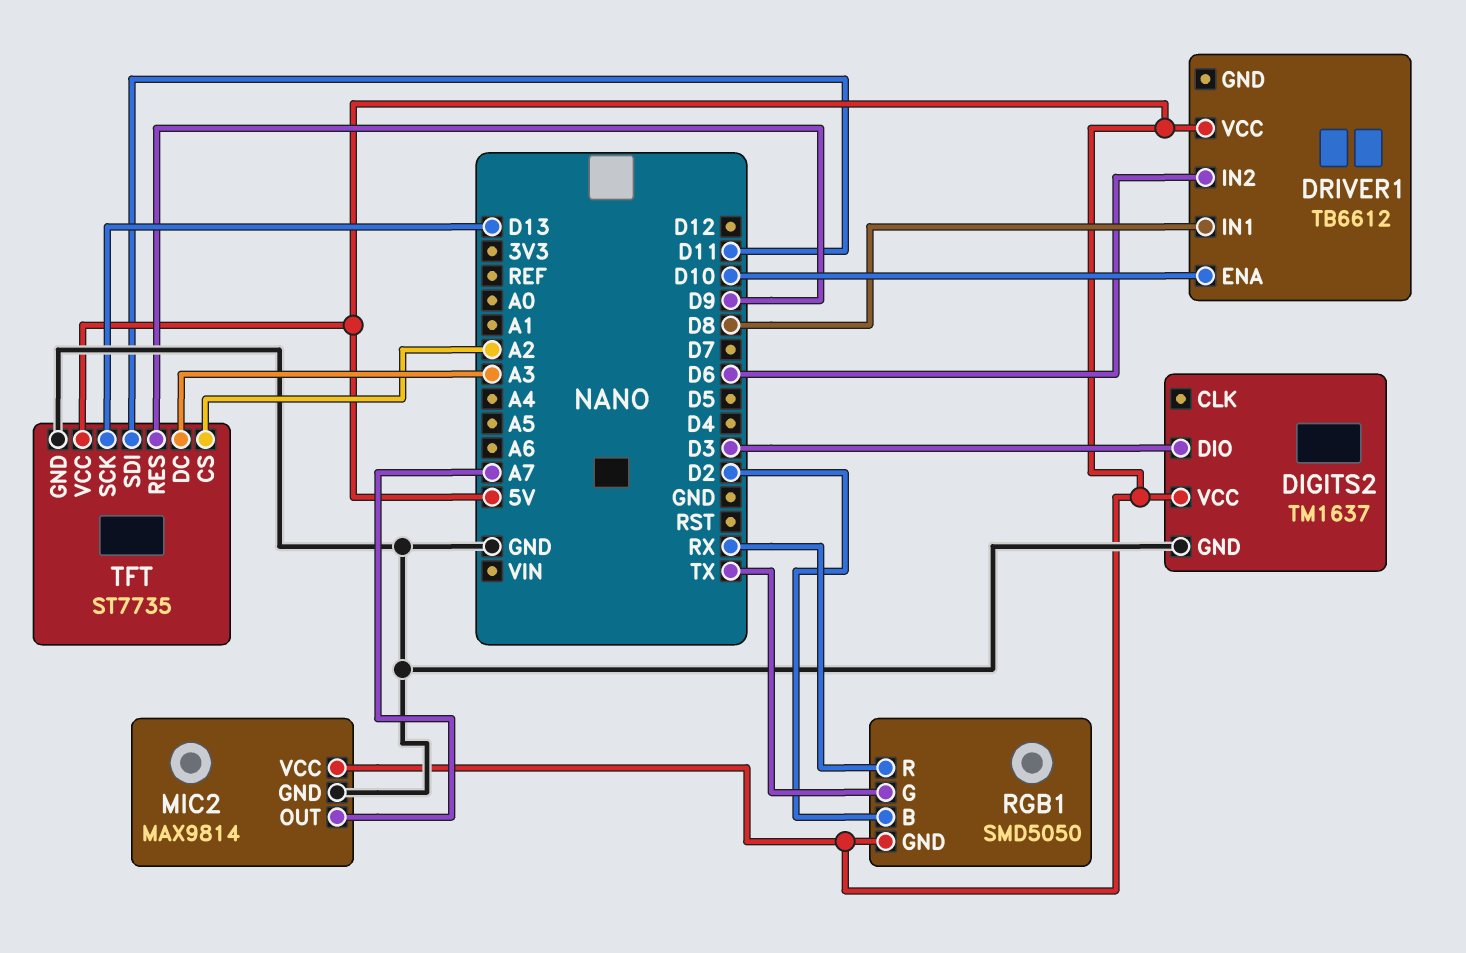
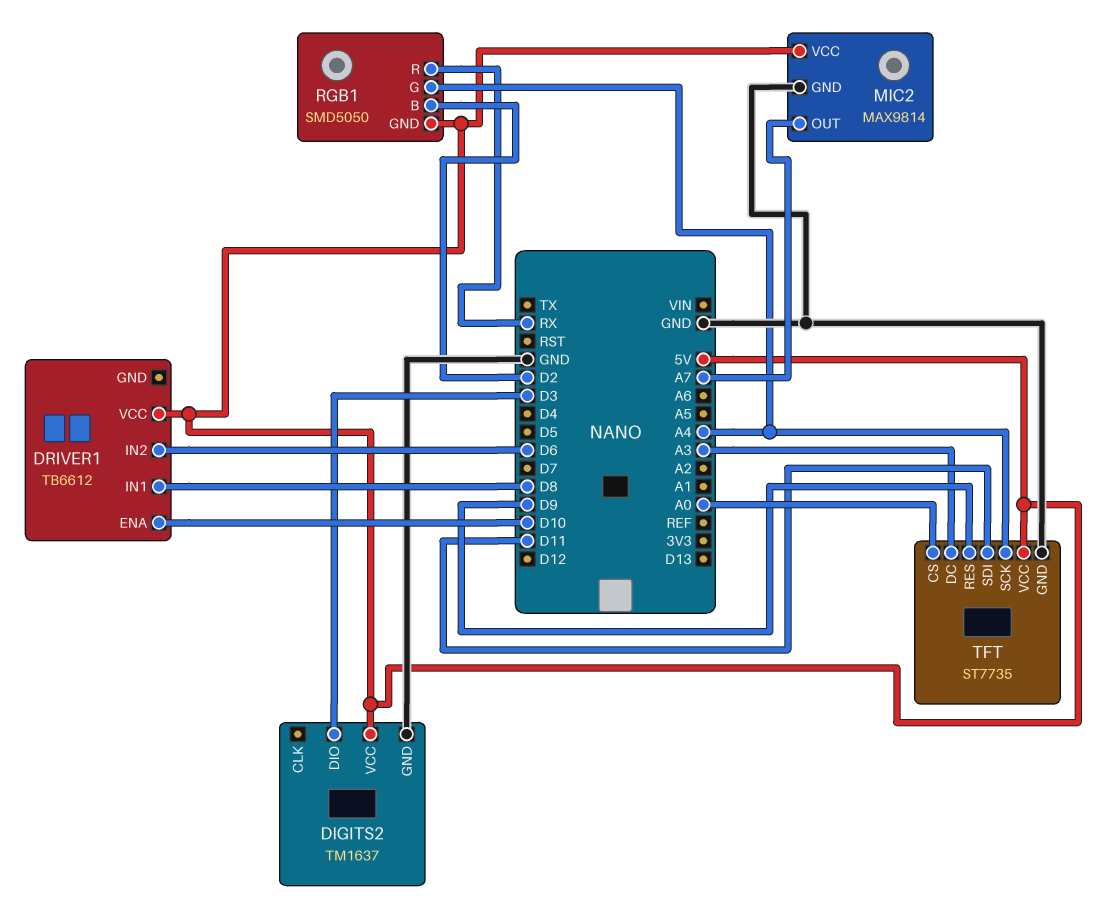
RGB1 pin G: TX -> A4
TFT pin CS: A2 -> A0
TFT pin SCK: D13 -> A4

